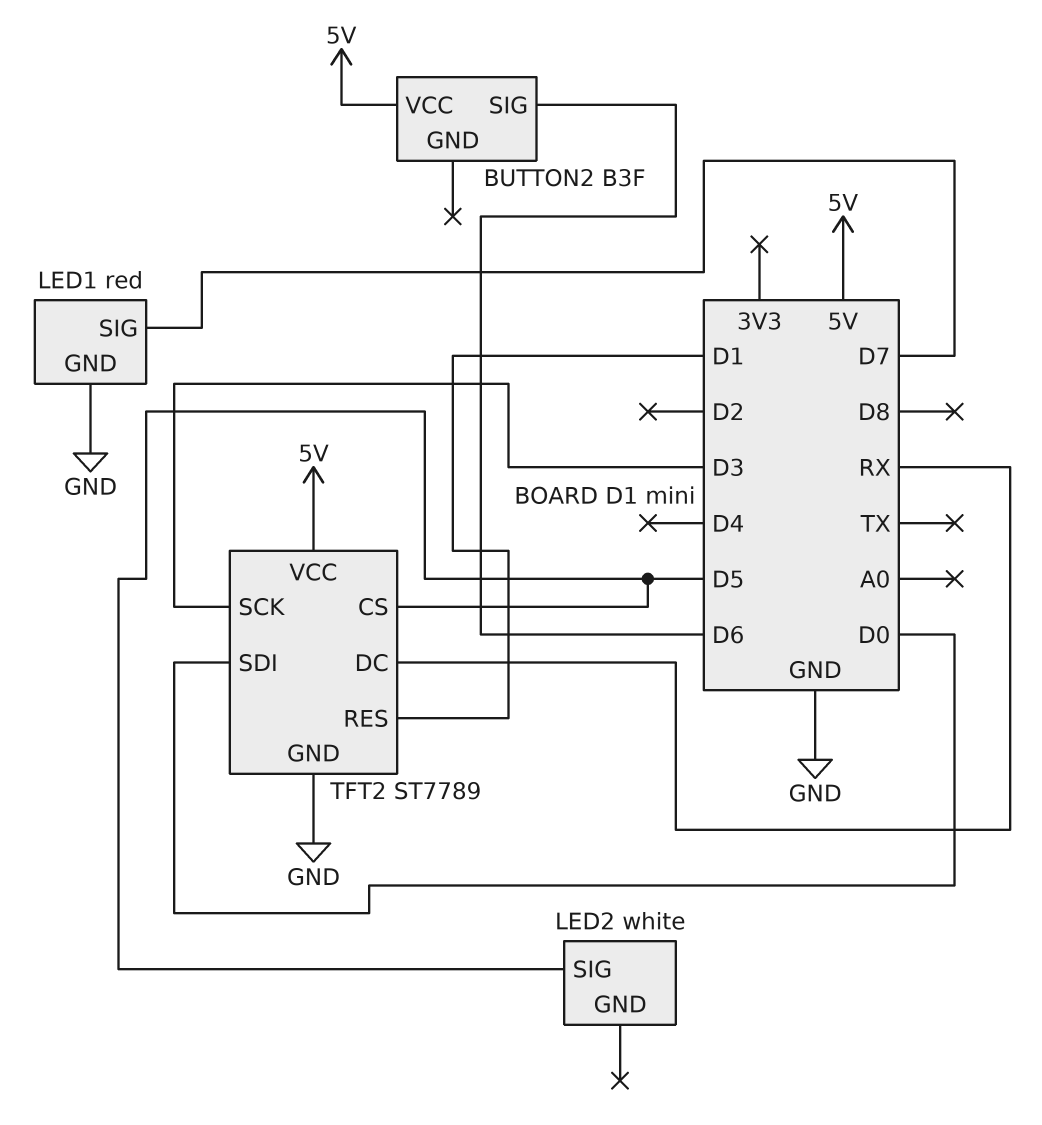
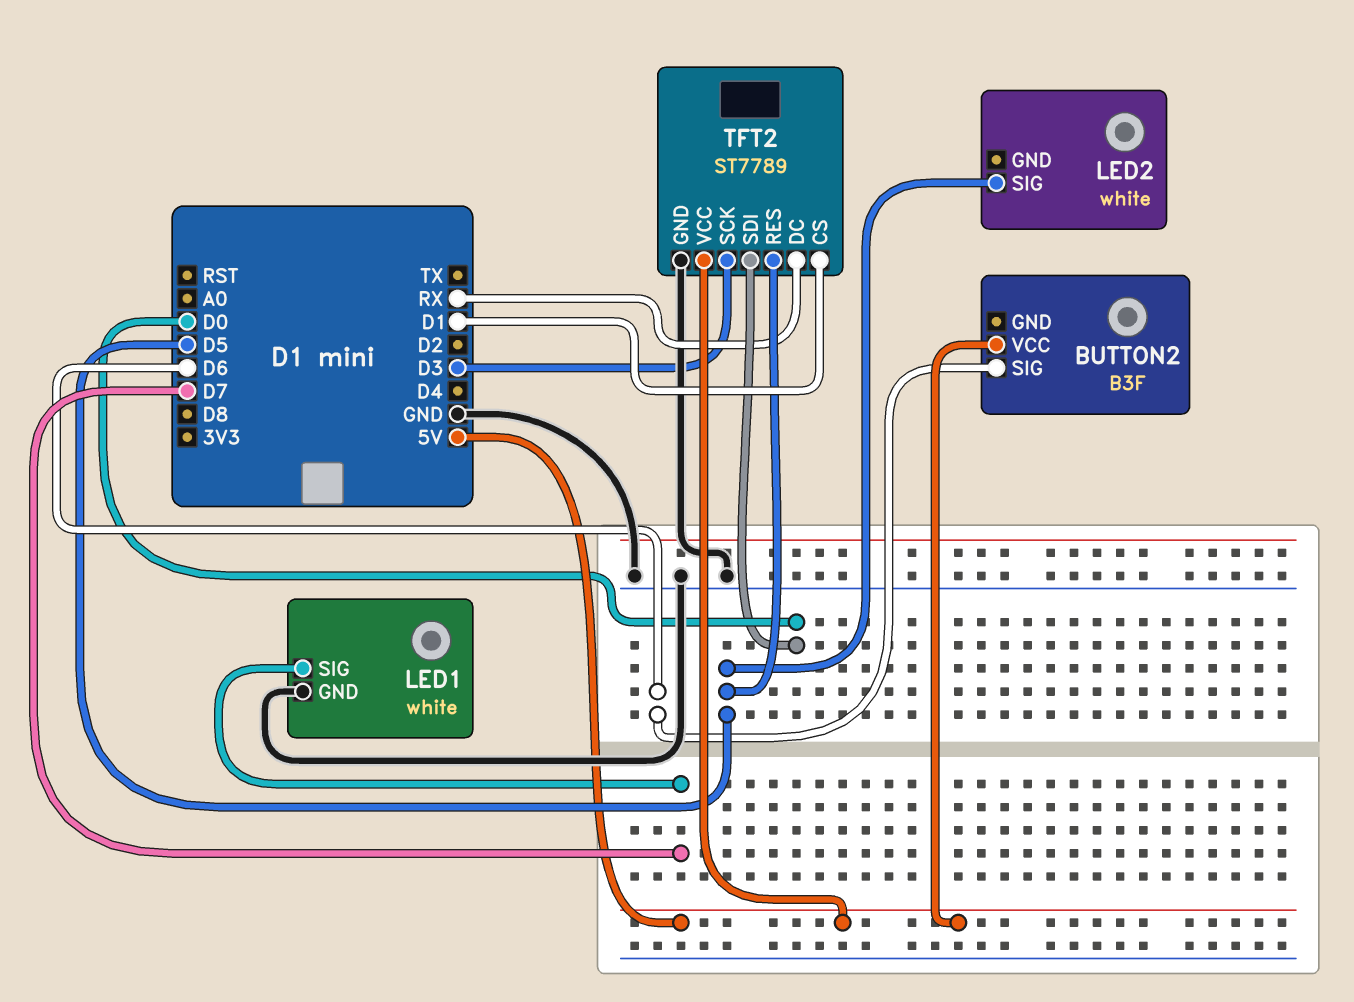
LED1: red -> white
TFT2 pin CS: D5 -> D1
TFT2 pin RES: D1 -> D5

